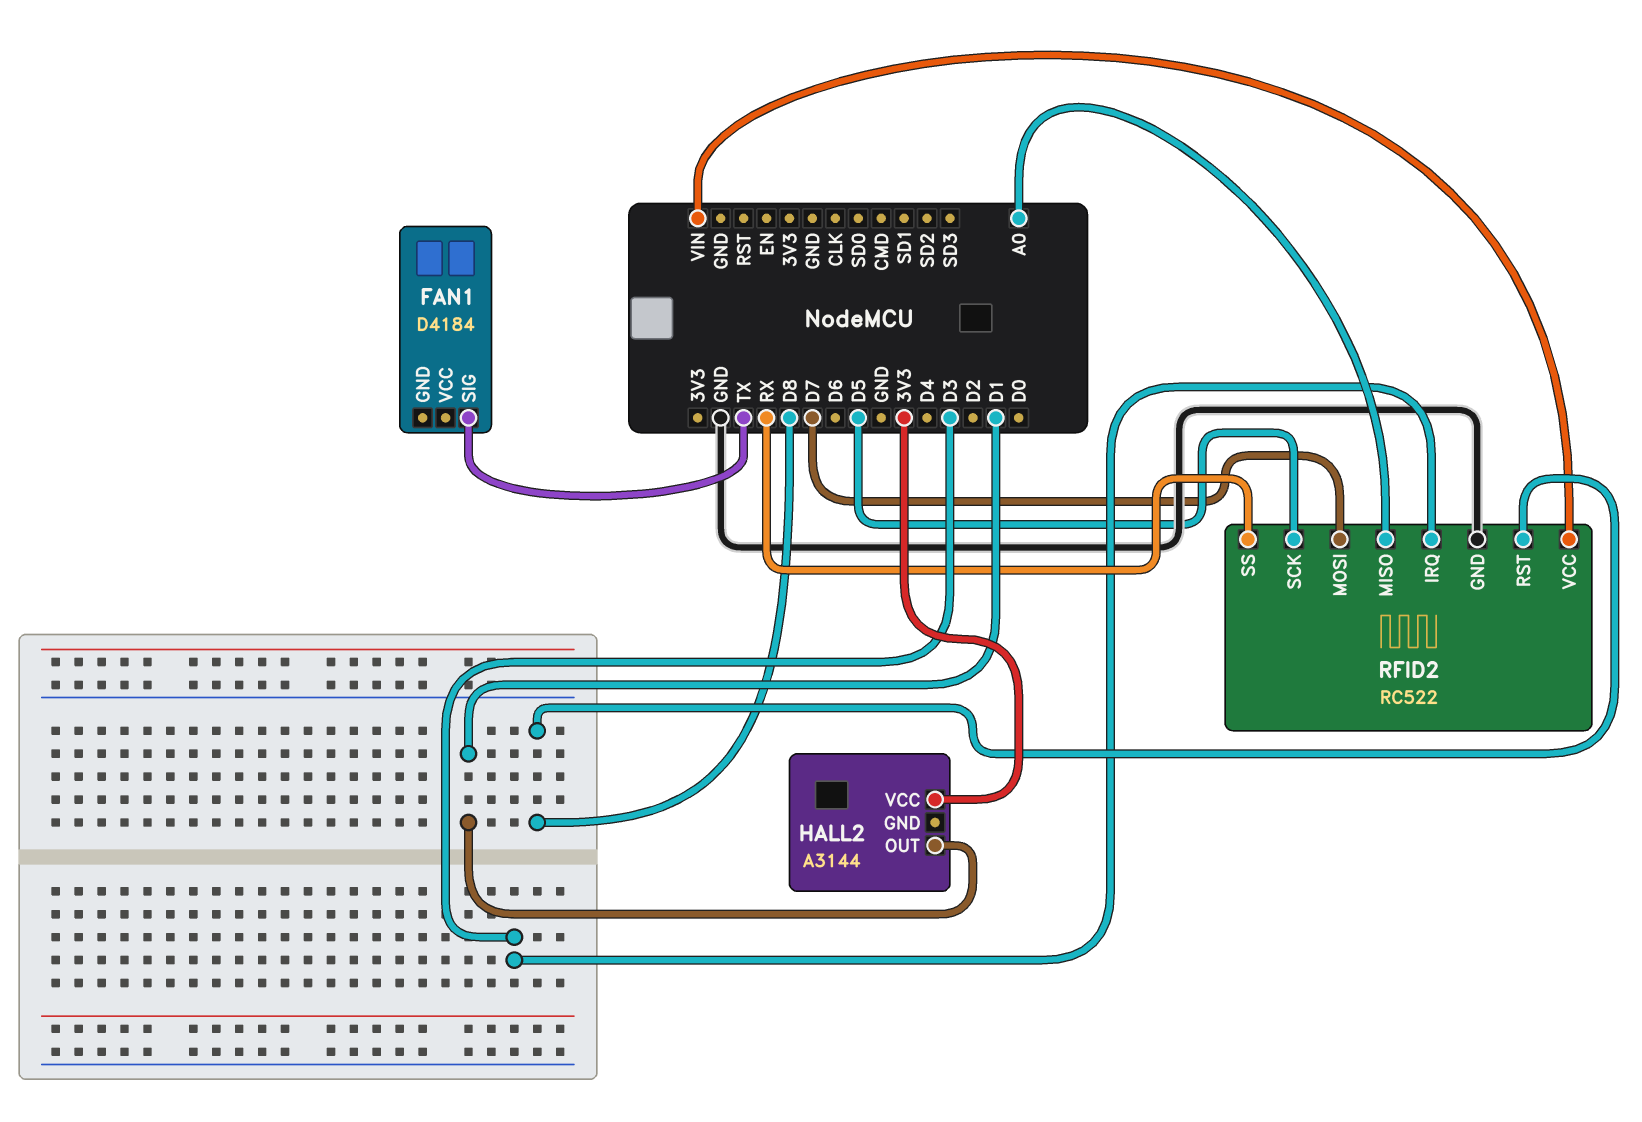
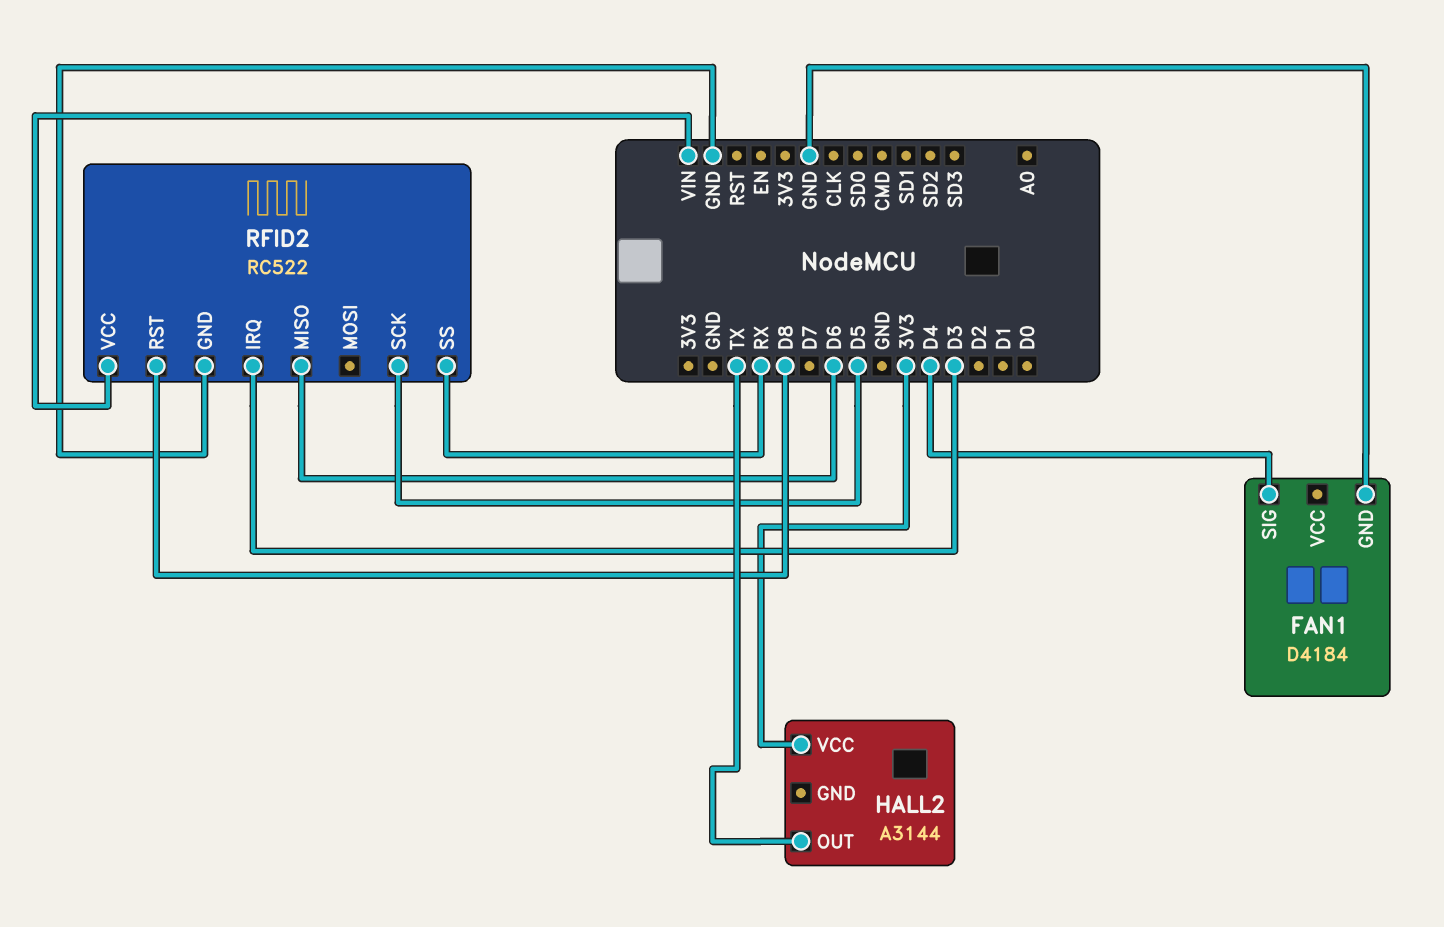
FAN1 pin GND: none -> GND
FAN1 pin SIG: TX -> D4
HALL2 pin OUT: D1 -> TX
RFID2 pin MISO: A0 -> D6
RFID2 pin MOSI: D7 -> none

